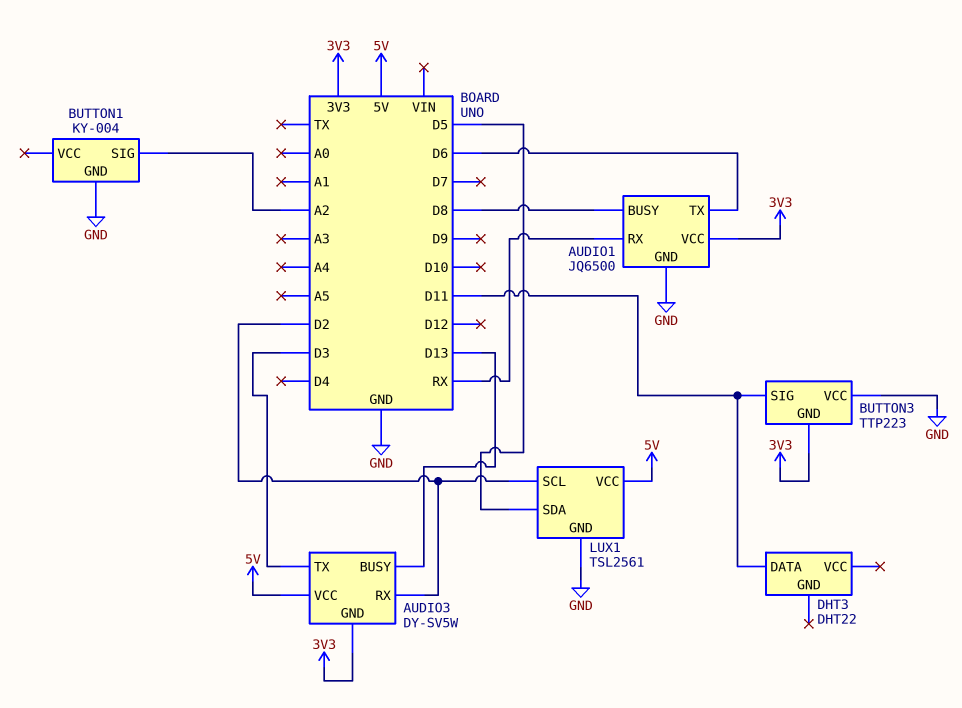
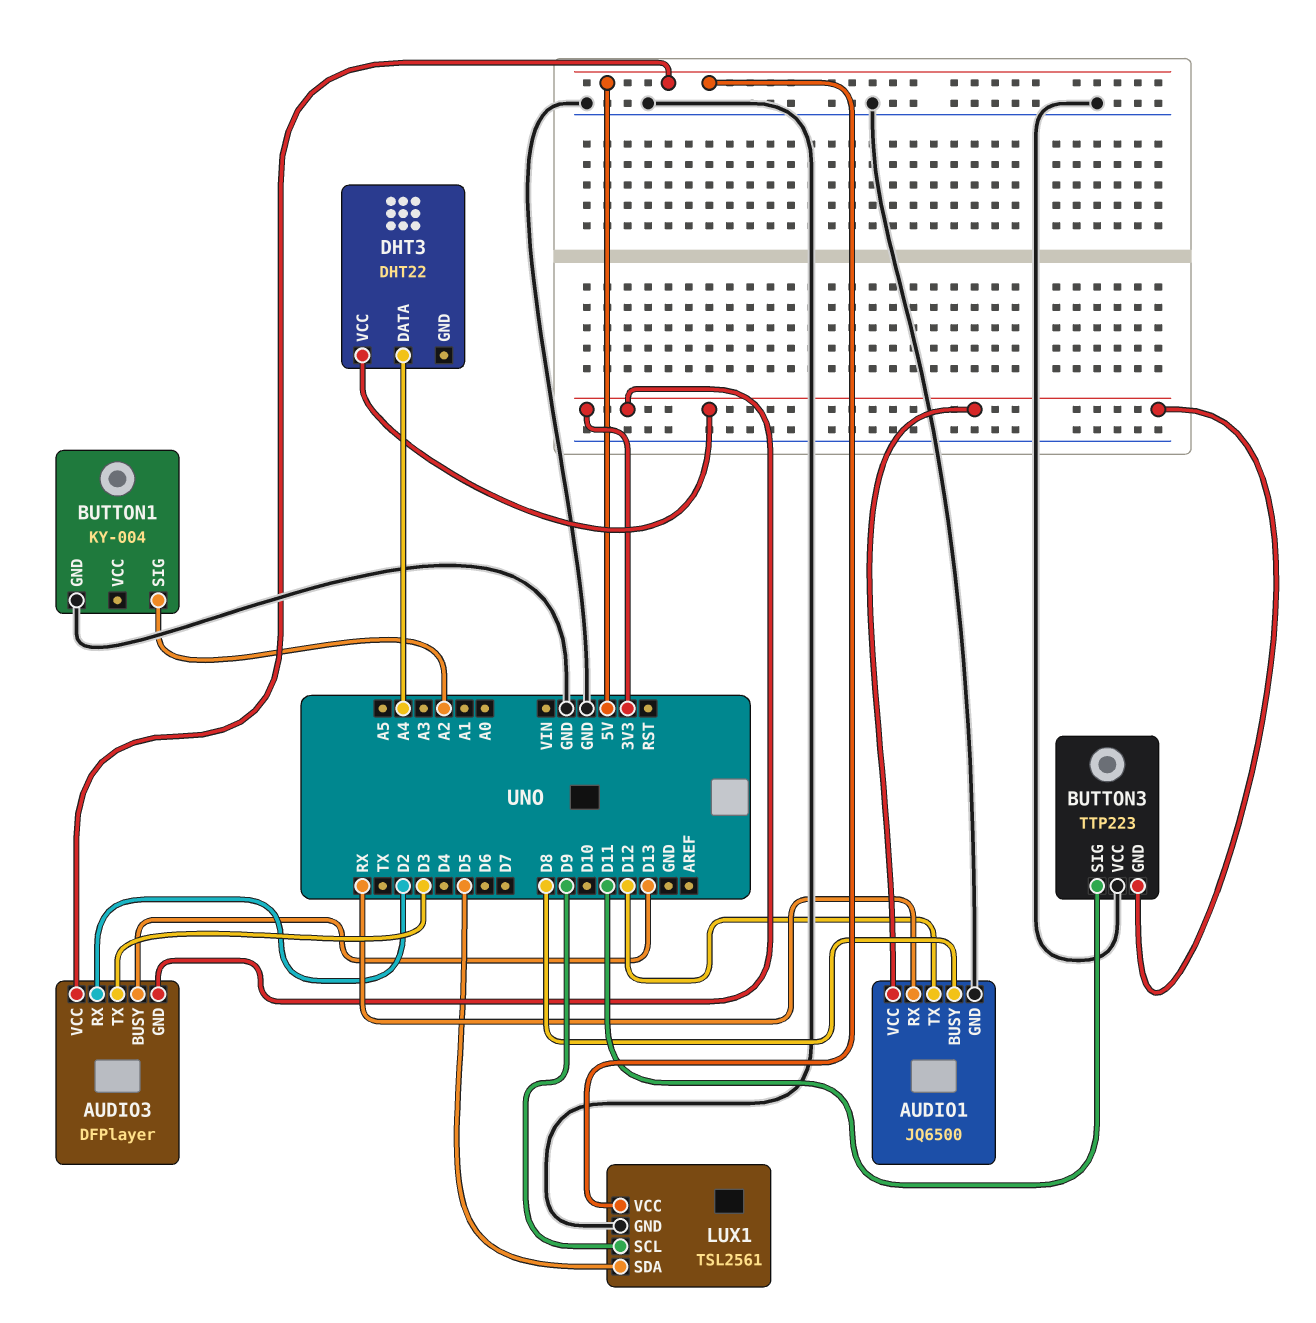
AUDIO1 pin TX: D6 -> D12
AUDIO3: DY-SV5W -> DFPlayer
DHT3 pin DATA: D11 -> A4
DHT3 pin VCC: none -> 3V3
LUX1 pin SCL: D2 -> D9

